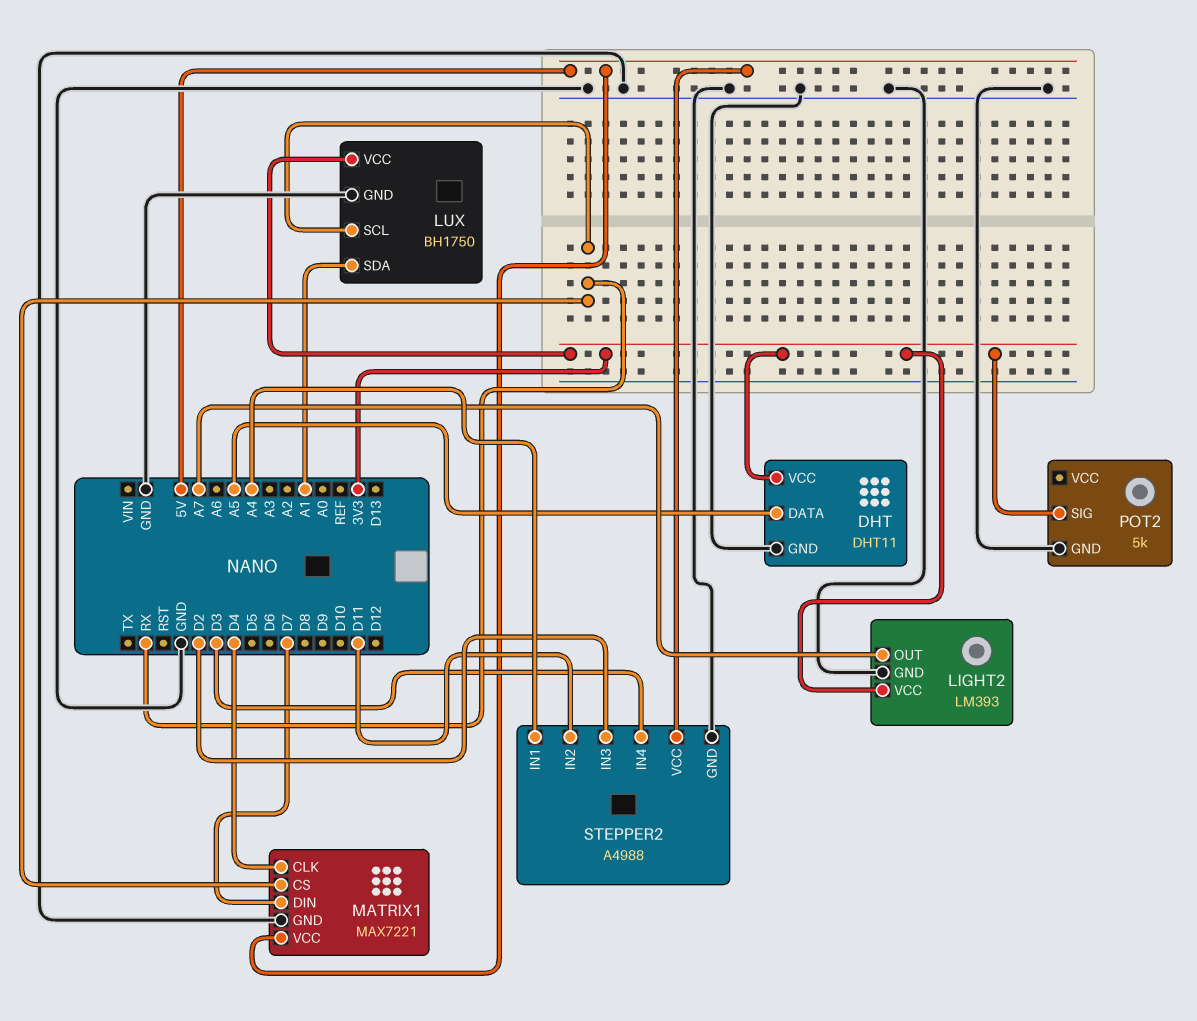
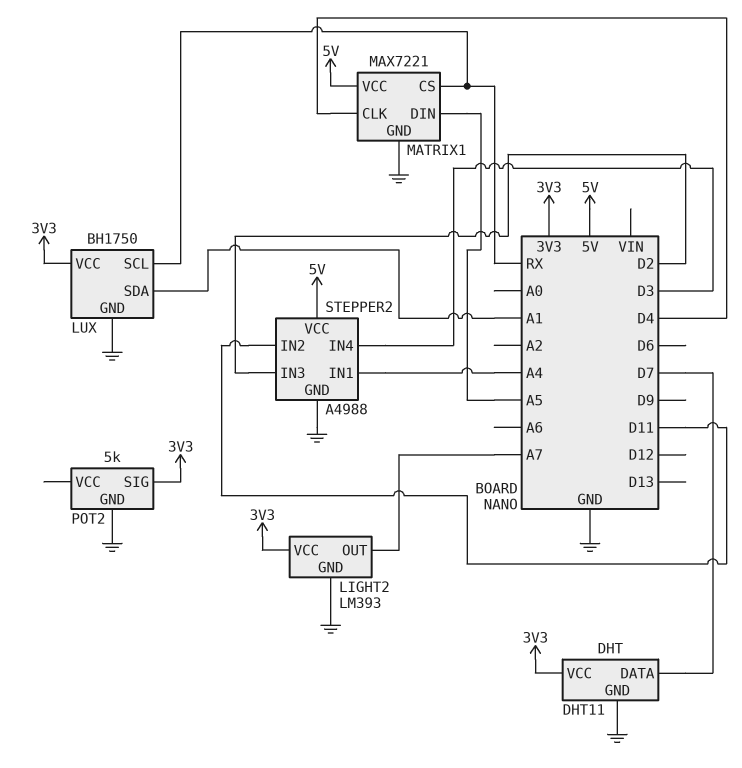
DHT pin DATA: A5 -> D7
MATRIX1 pin DIN: D7 -> A5

